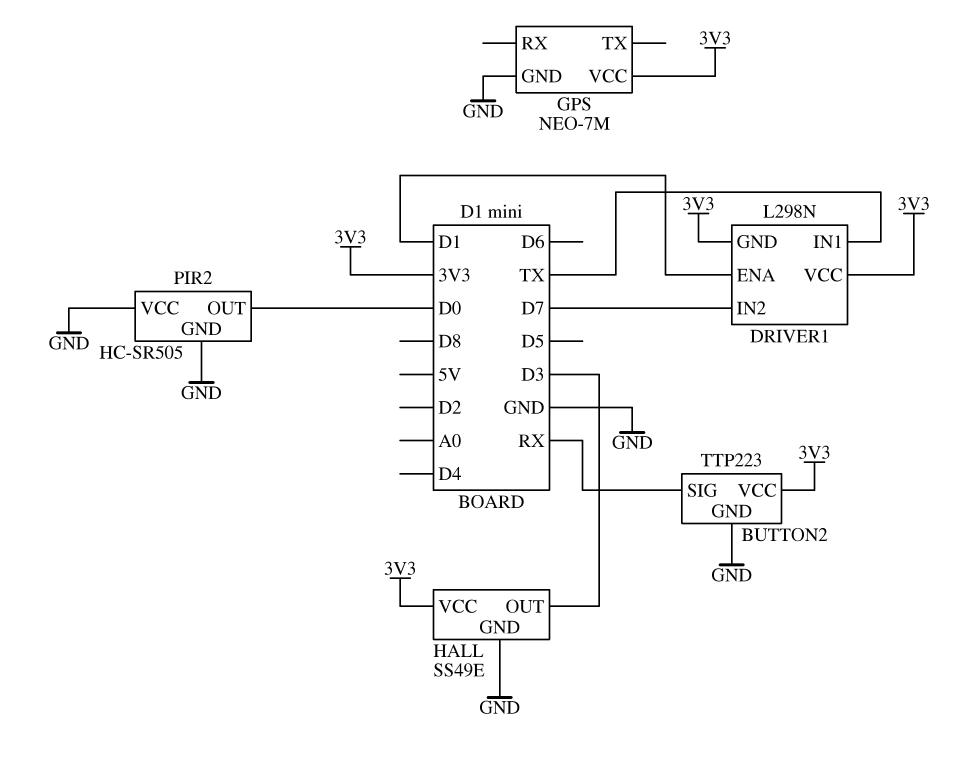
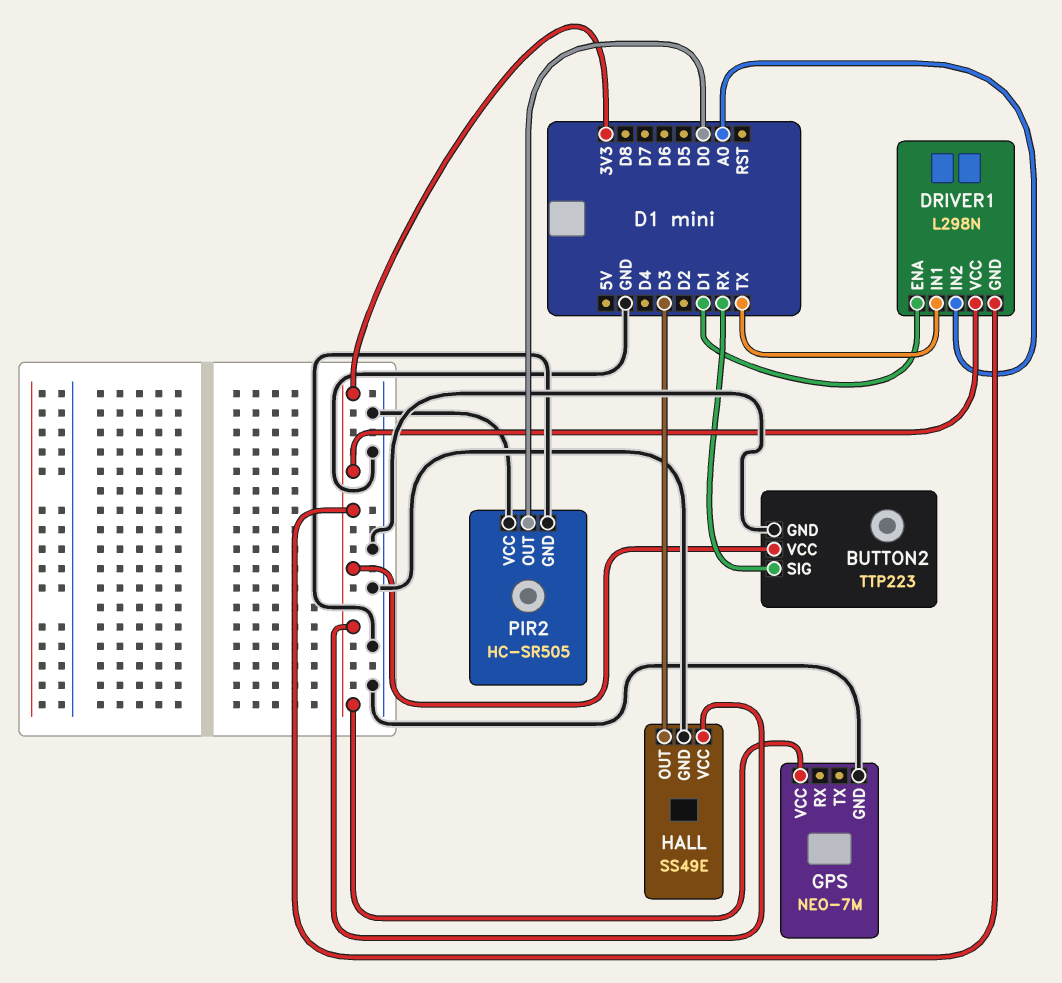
DRIVER1 pin IN2: D7 -> A0

